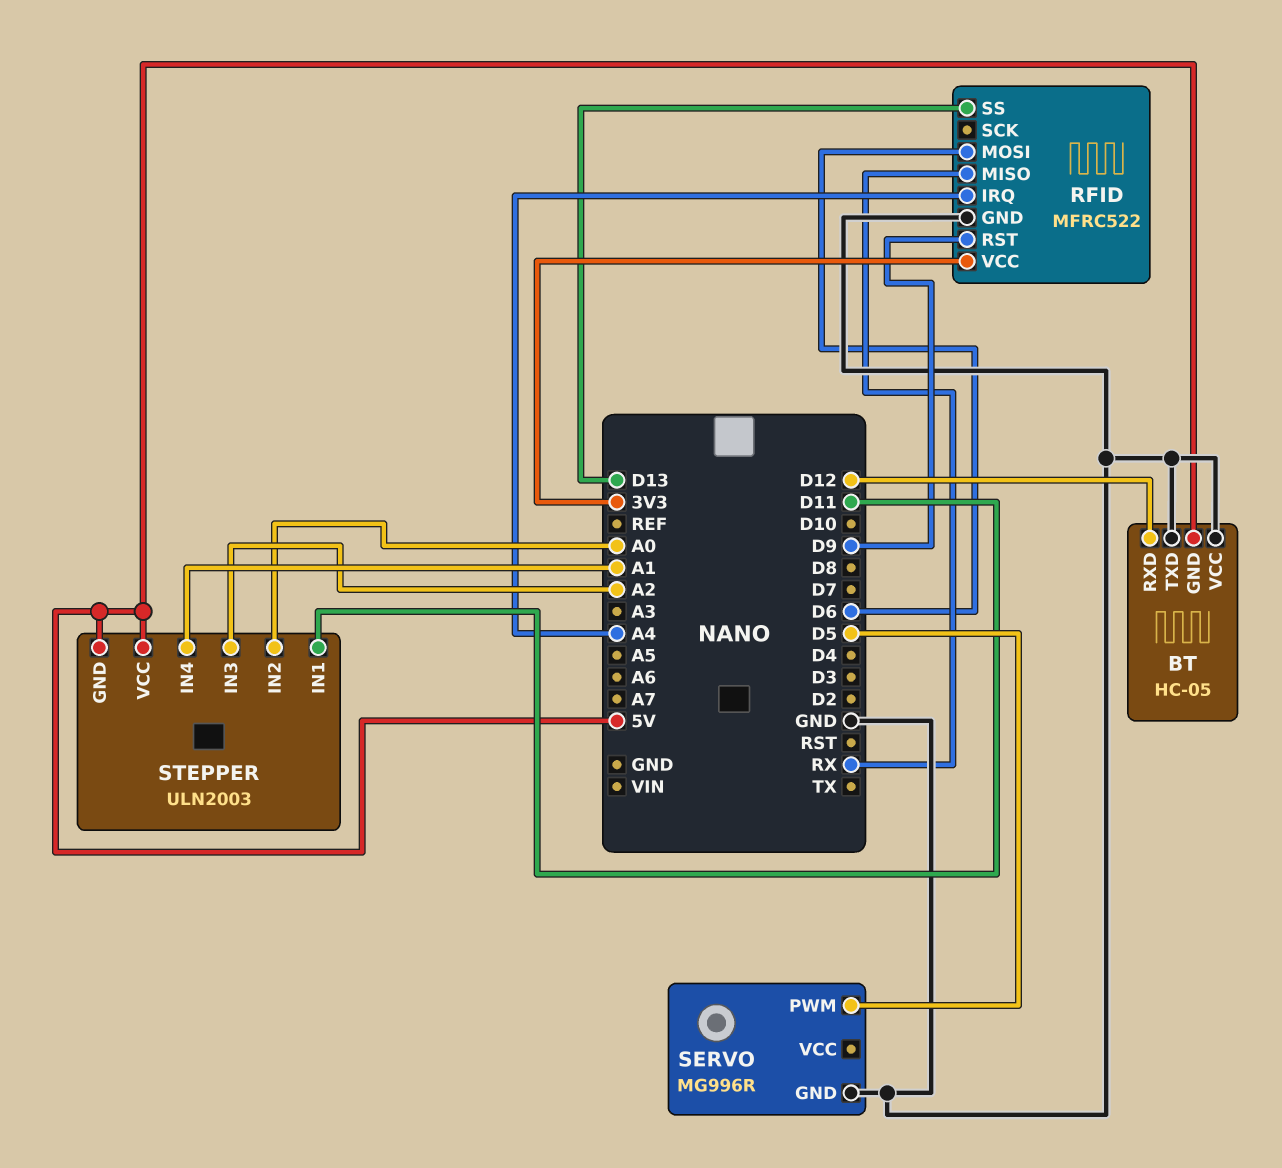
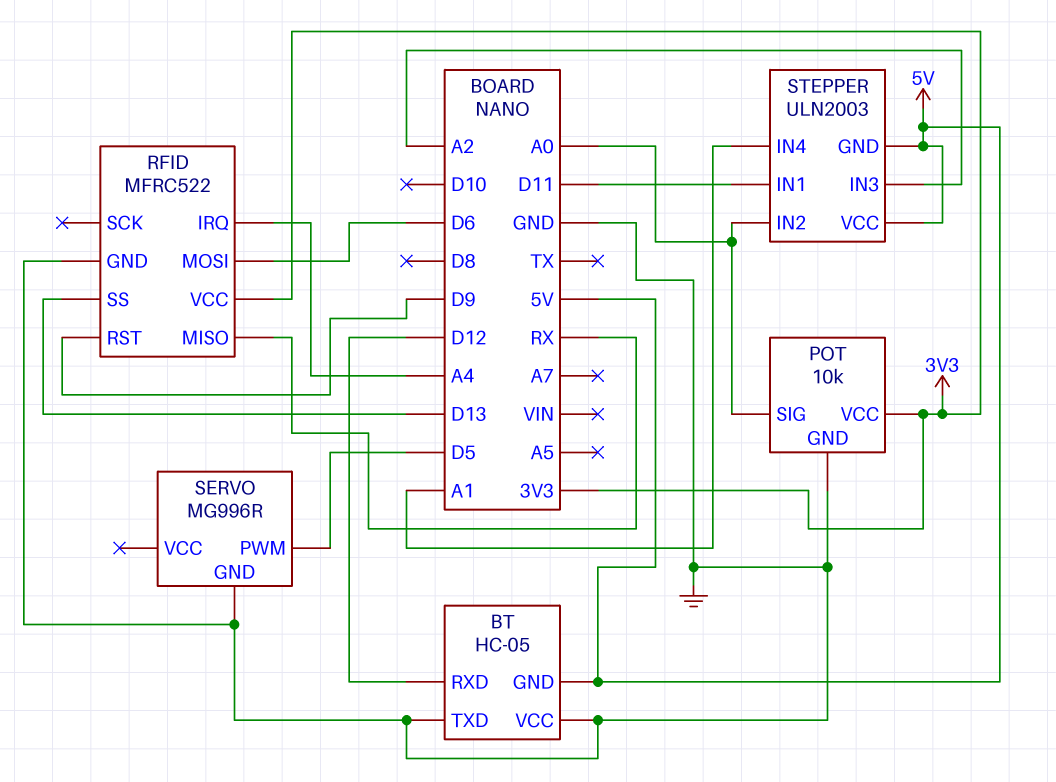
POT: none -> 10k
POT pin GND: none -> GND
POT pin SIG: none -> A0
POT pin VCC: none -> 3V3

